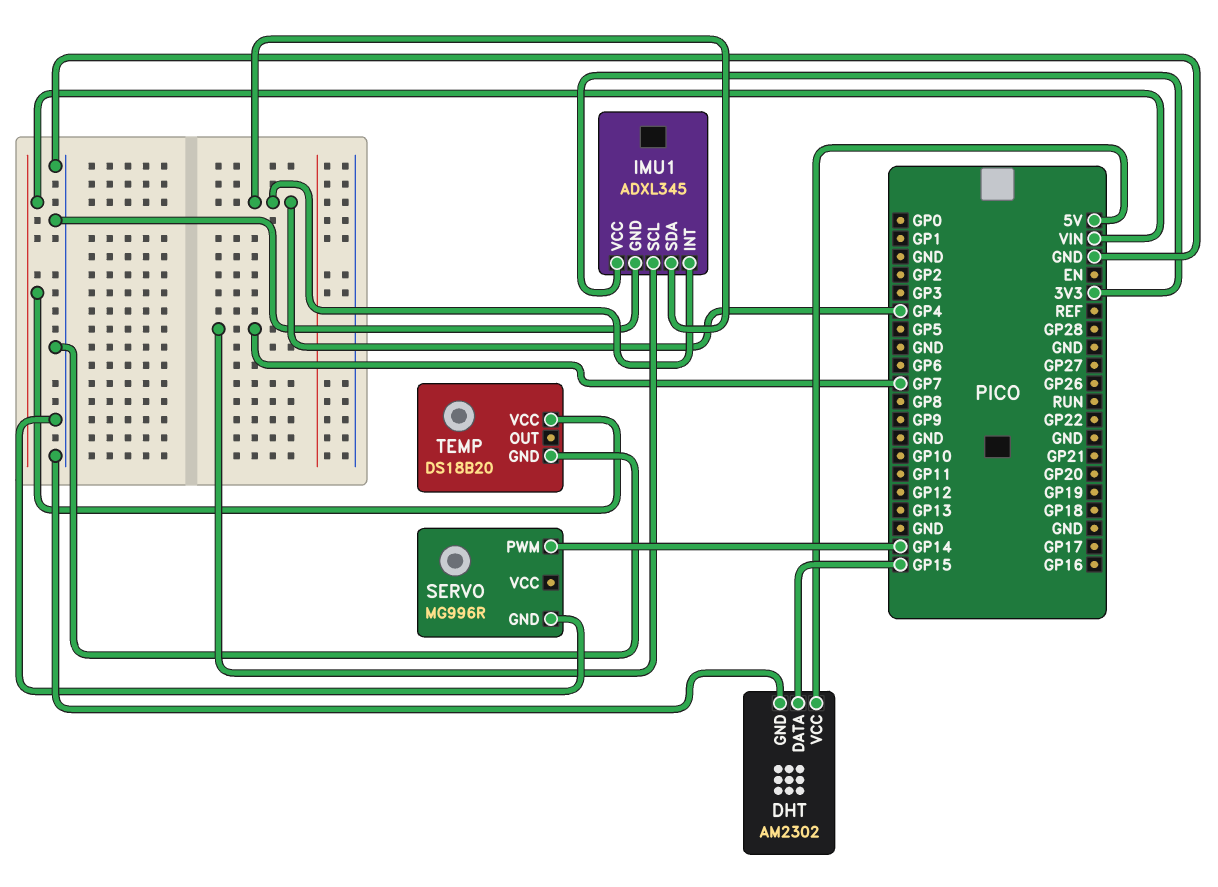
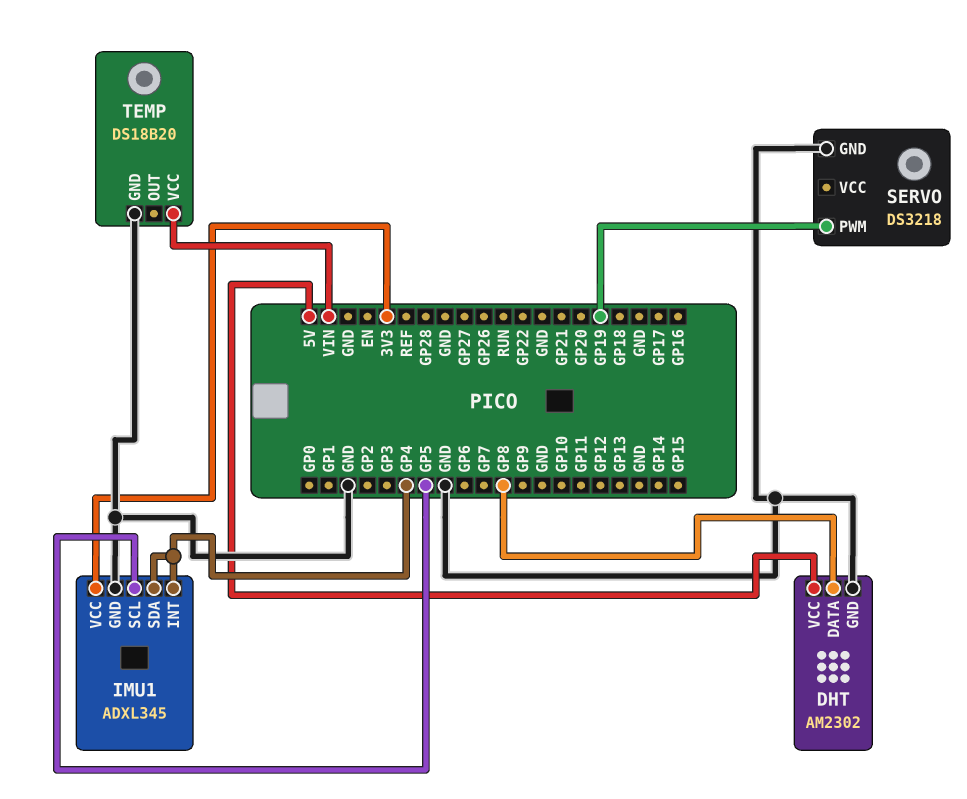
DHT pin DATA: GP15 -> GP8
IMU1 pin SCL: GP7 -> GP5
SERVO: MG996R -> DS3218
SERVO pin PWM: GP14 -> GP19

